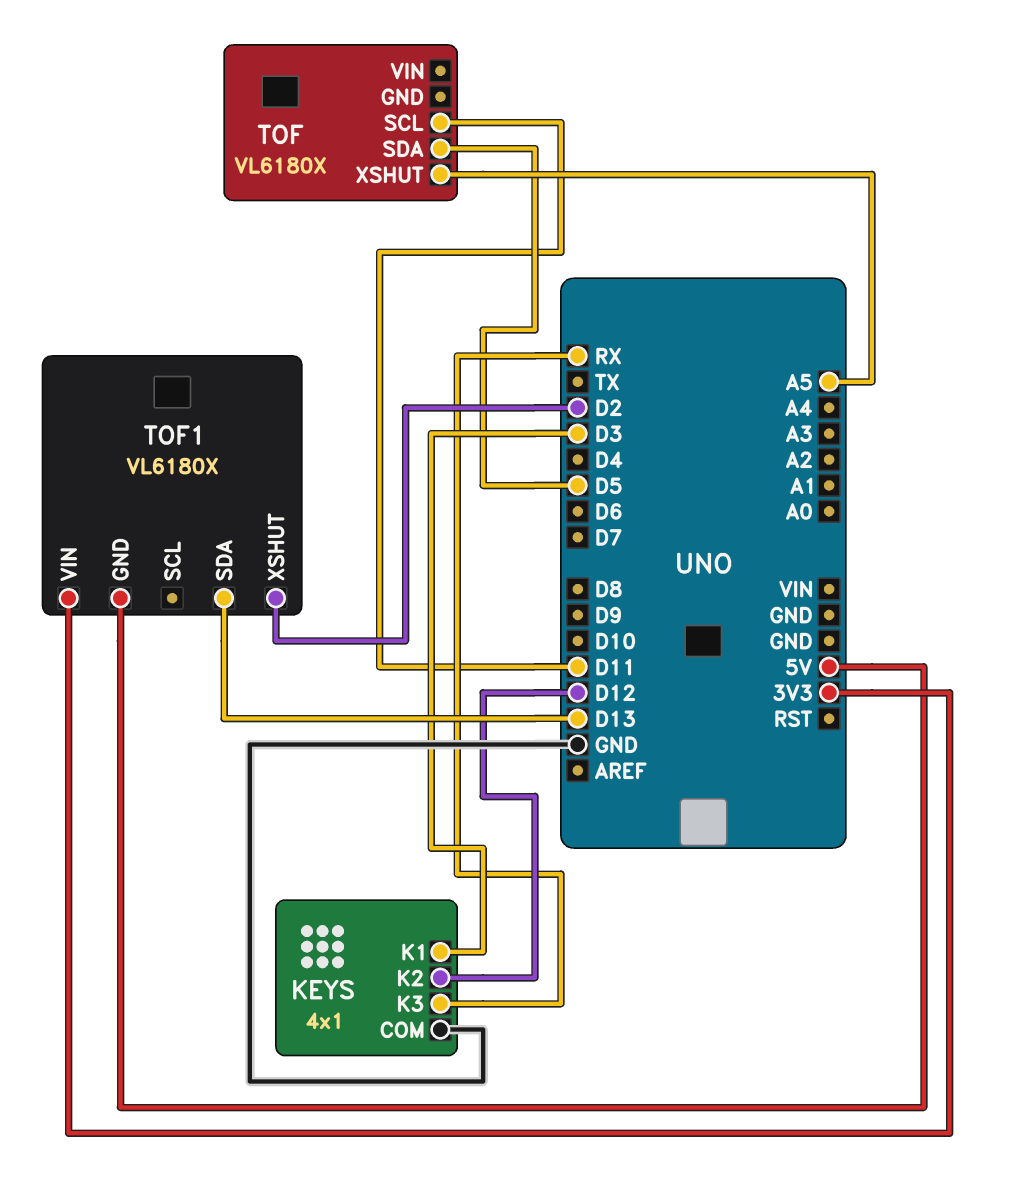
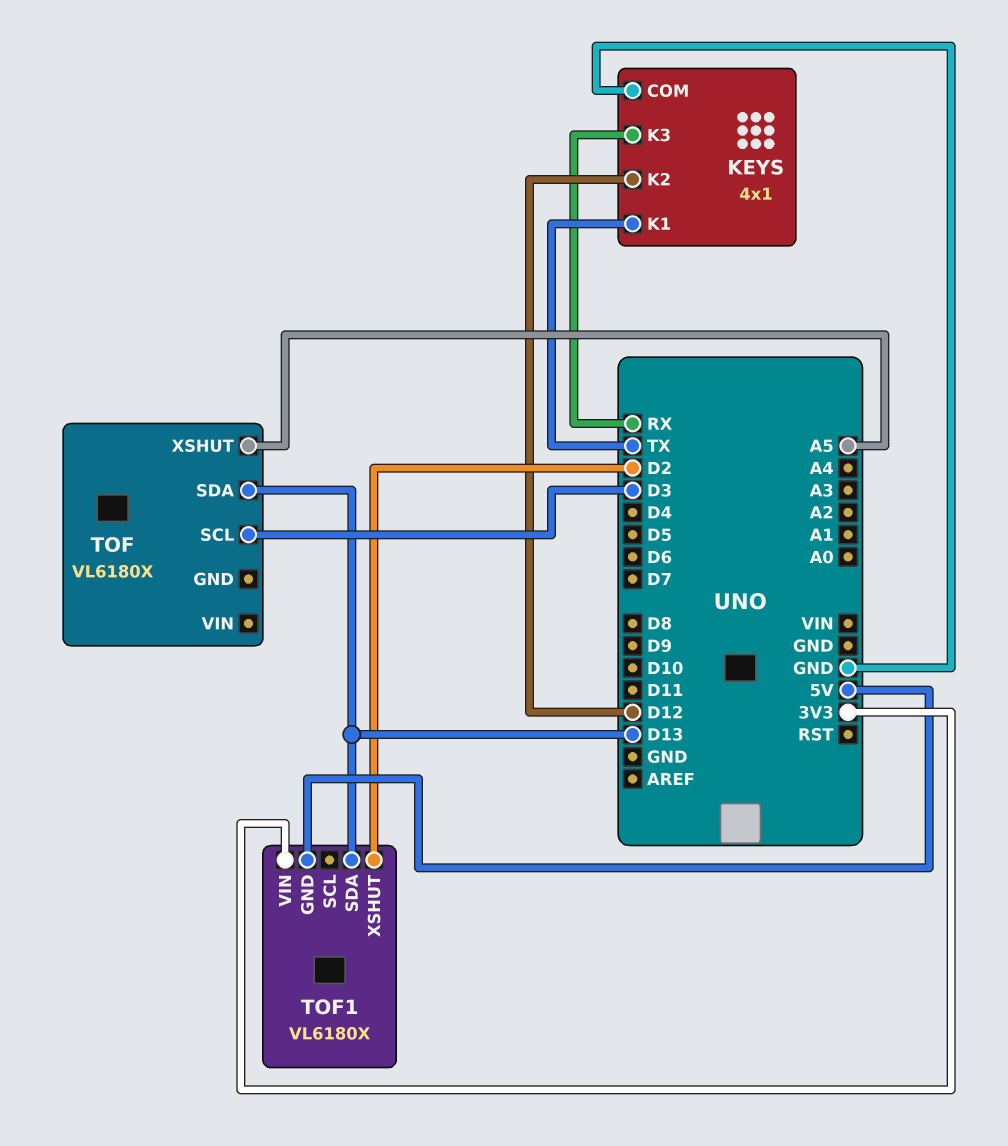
KEYS pin K1: D3 -> TX
TOF pin SCL: D11 -> D3
TOF pin SDA: D5 -> D13

